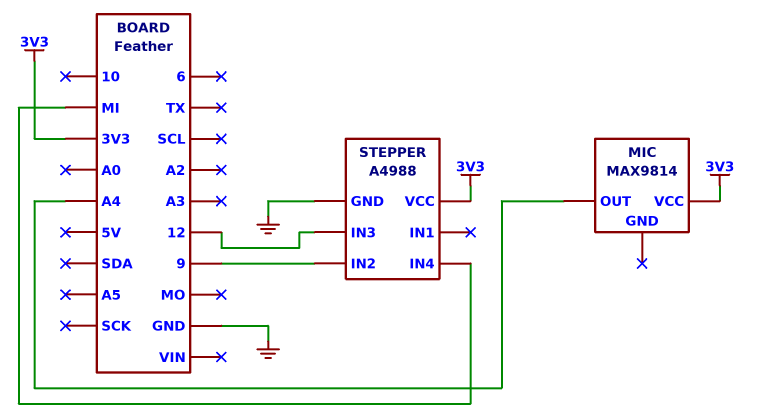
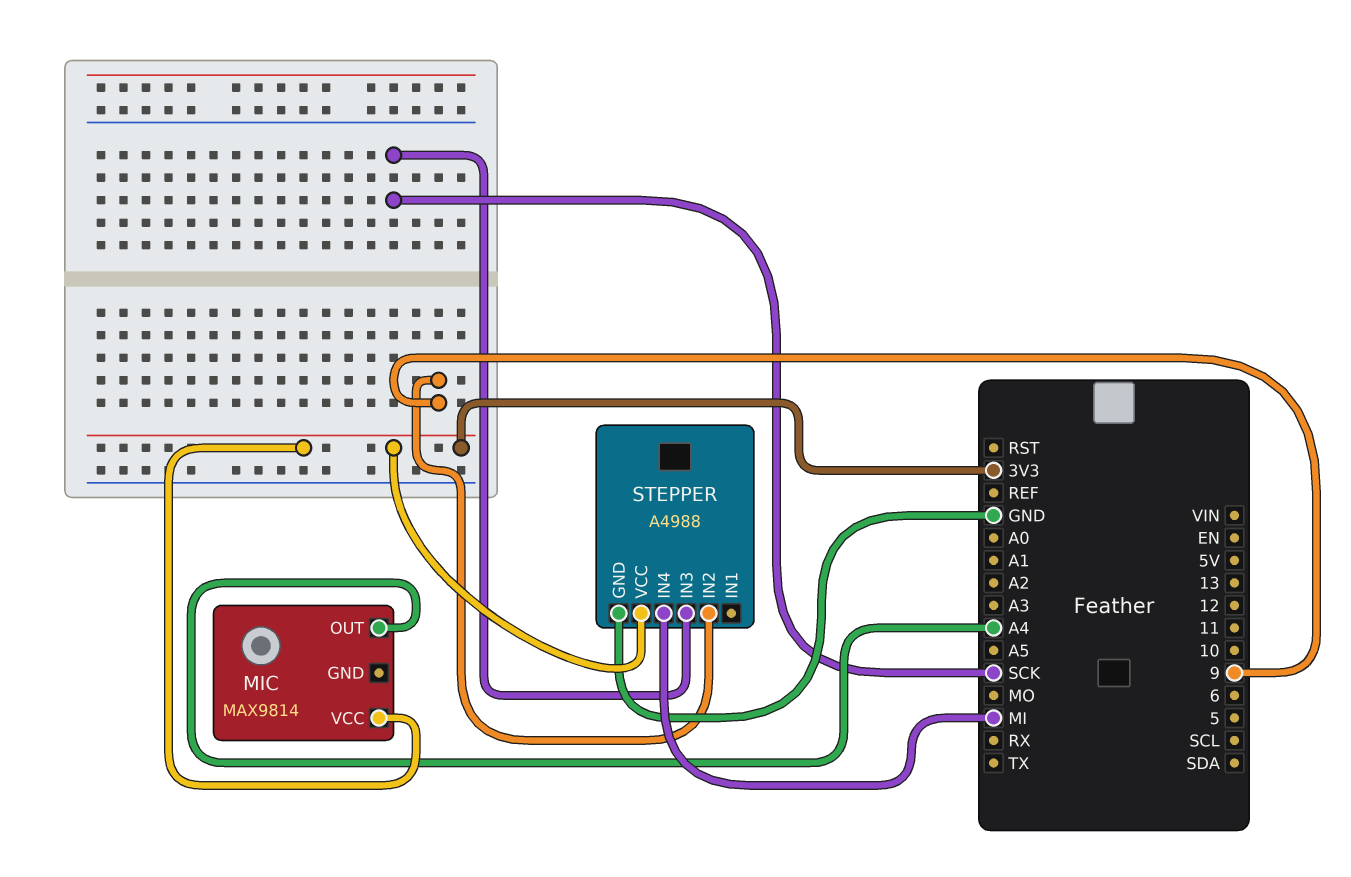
STEPPER pin IN3: 12 -> SCK

